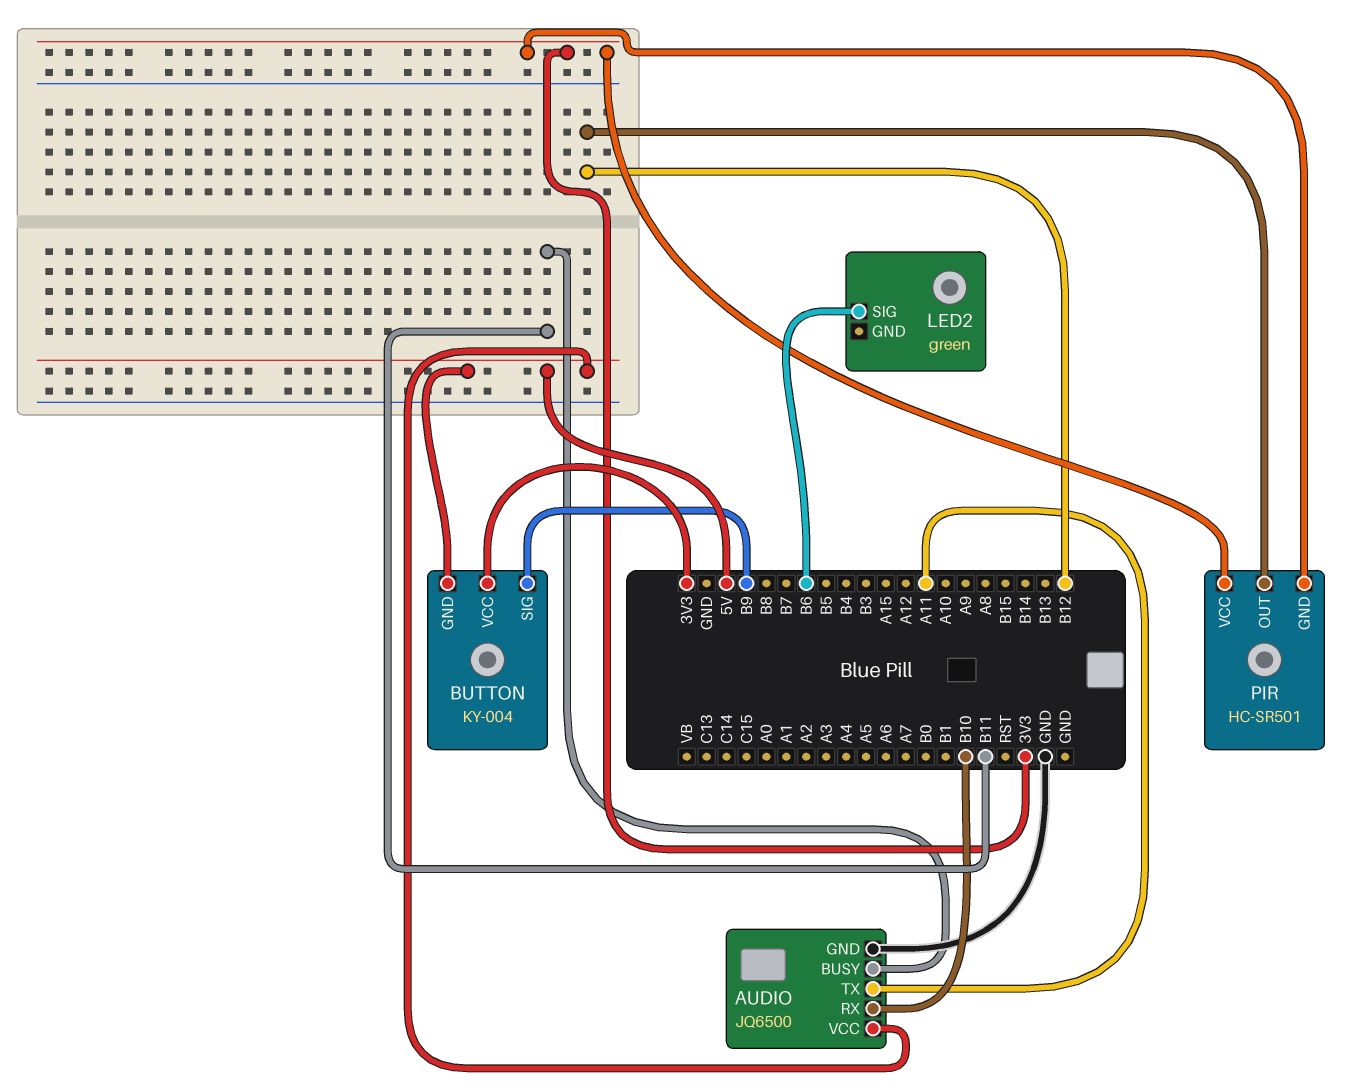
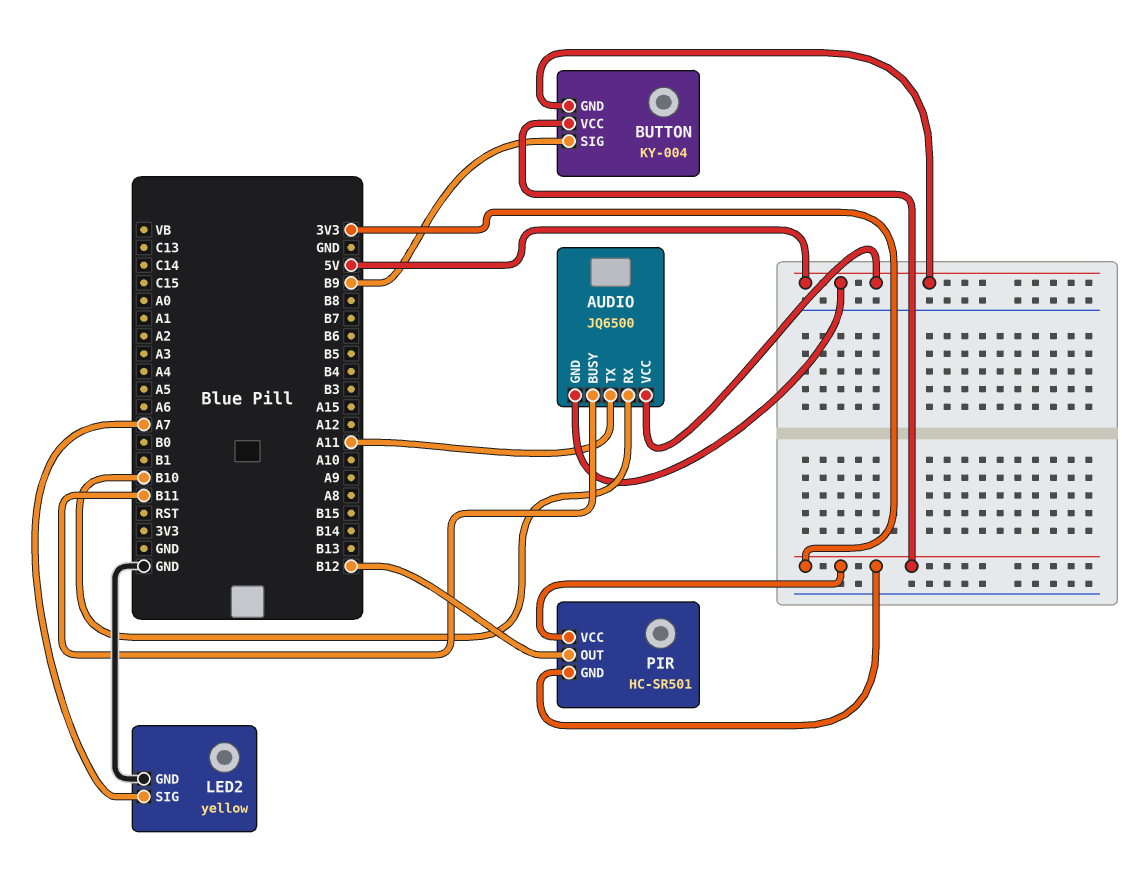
AUDIO pin GND: GND -> 5V
LED2: green -> yellow
LED2 pin GND: none -> GND
LED2 pin SIG: B6 -> A7

